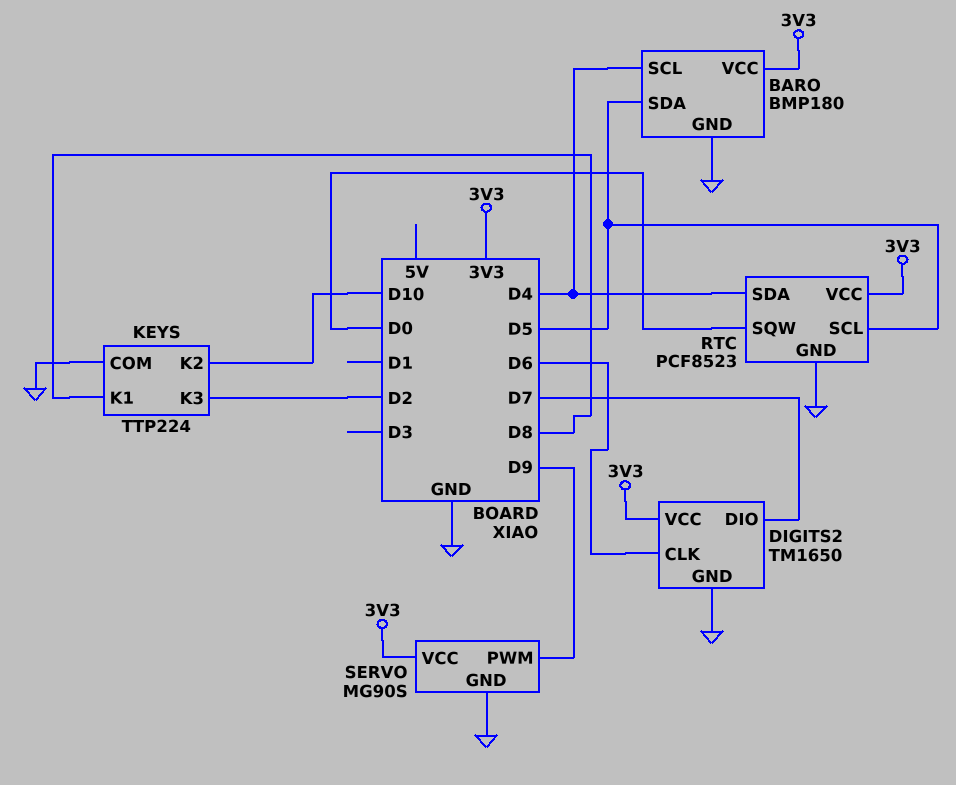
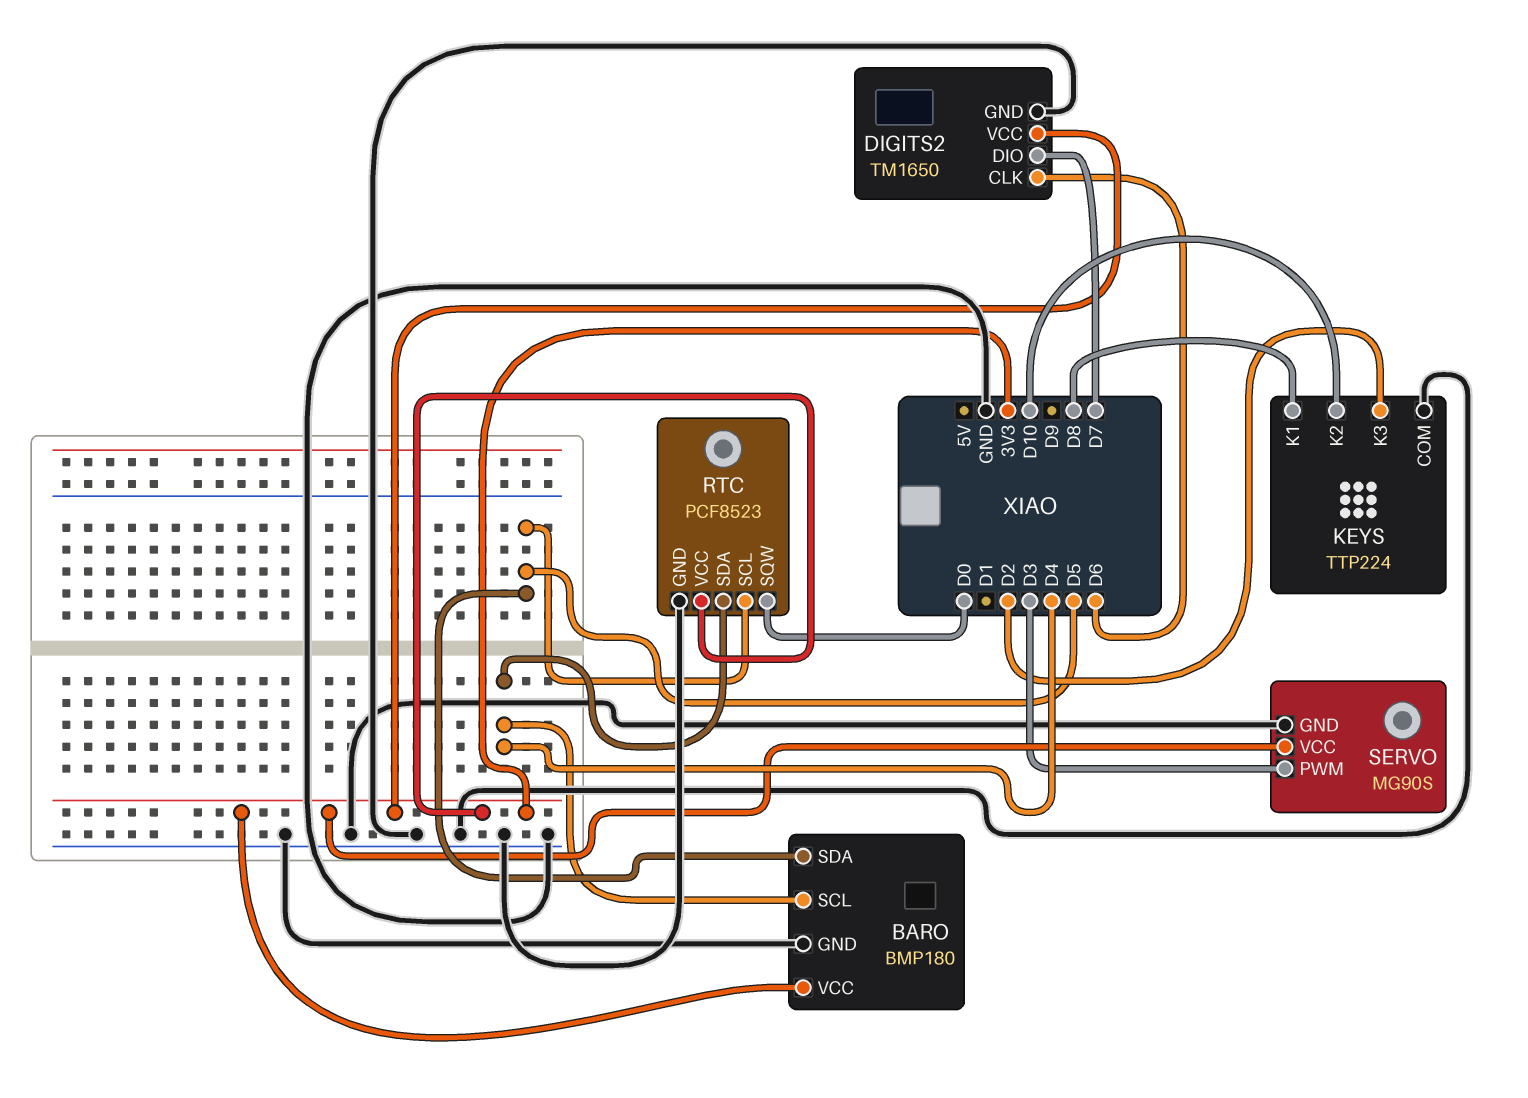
SERVO pin PWM: D9 -> D3

